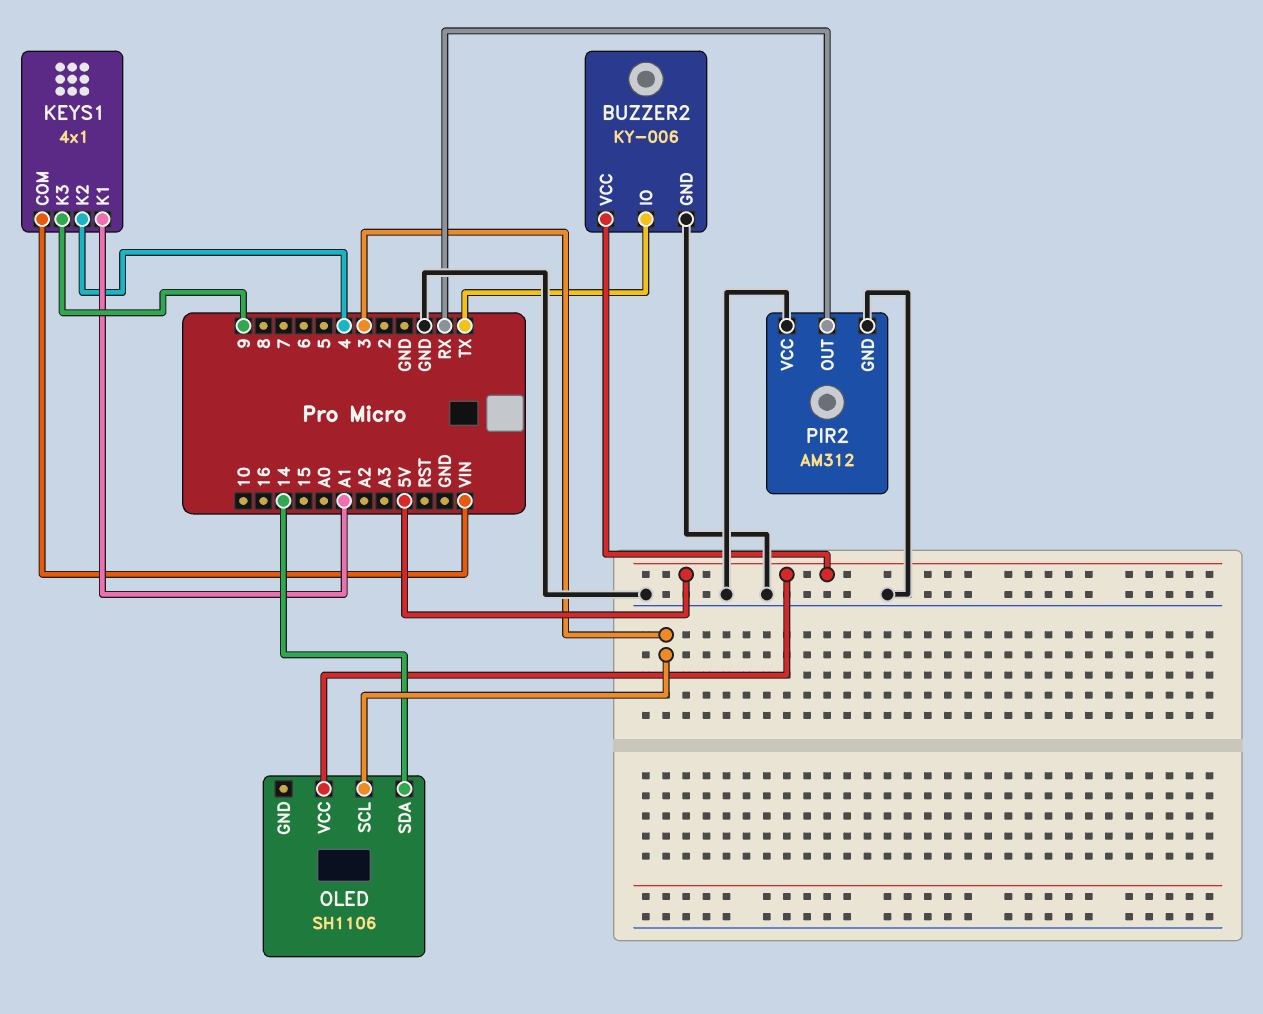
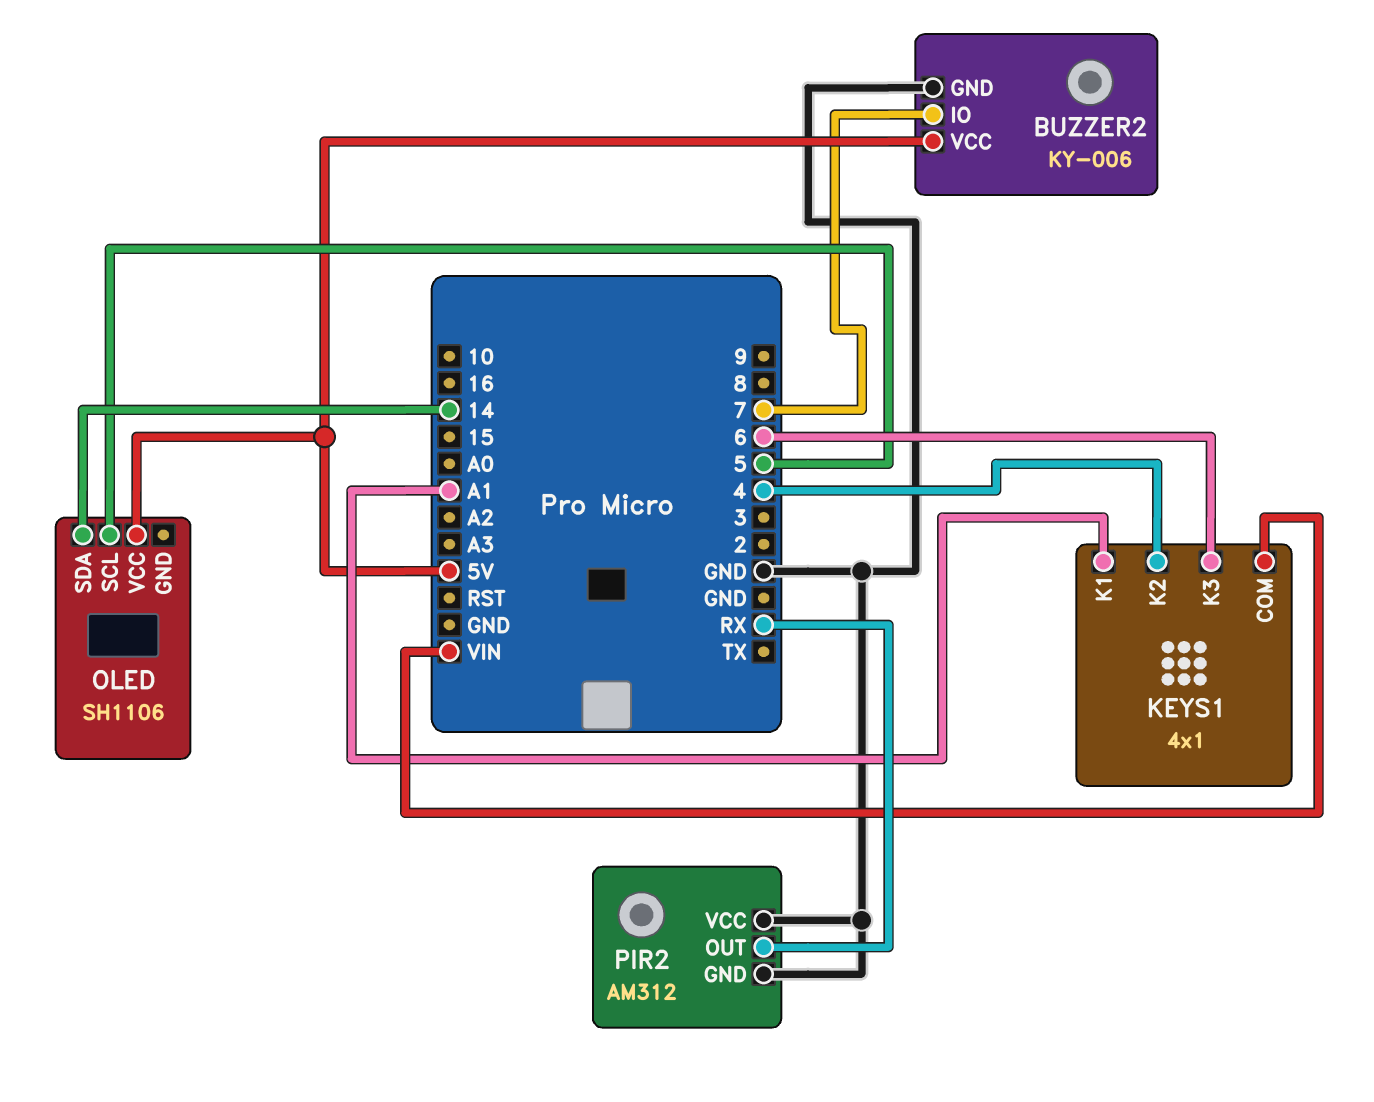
BUZZER2 pin IO: TX -> 7
KEYS1 pin K3: 9 -> 6
OLED pin SCL: 3 -> 5

